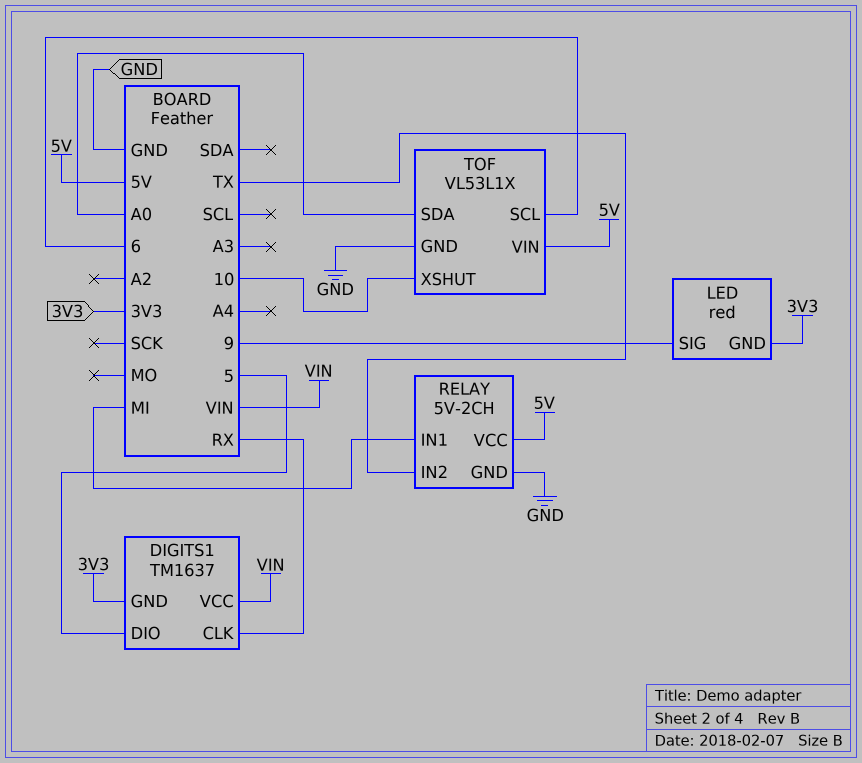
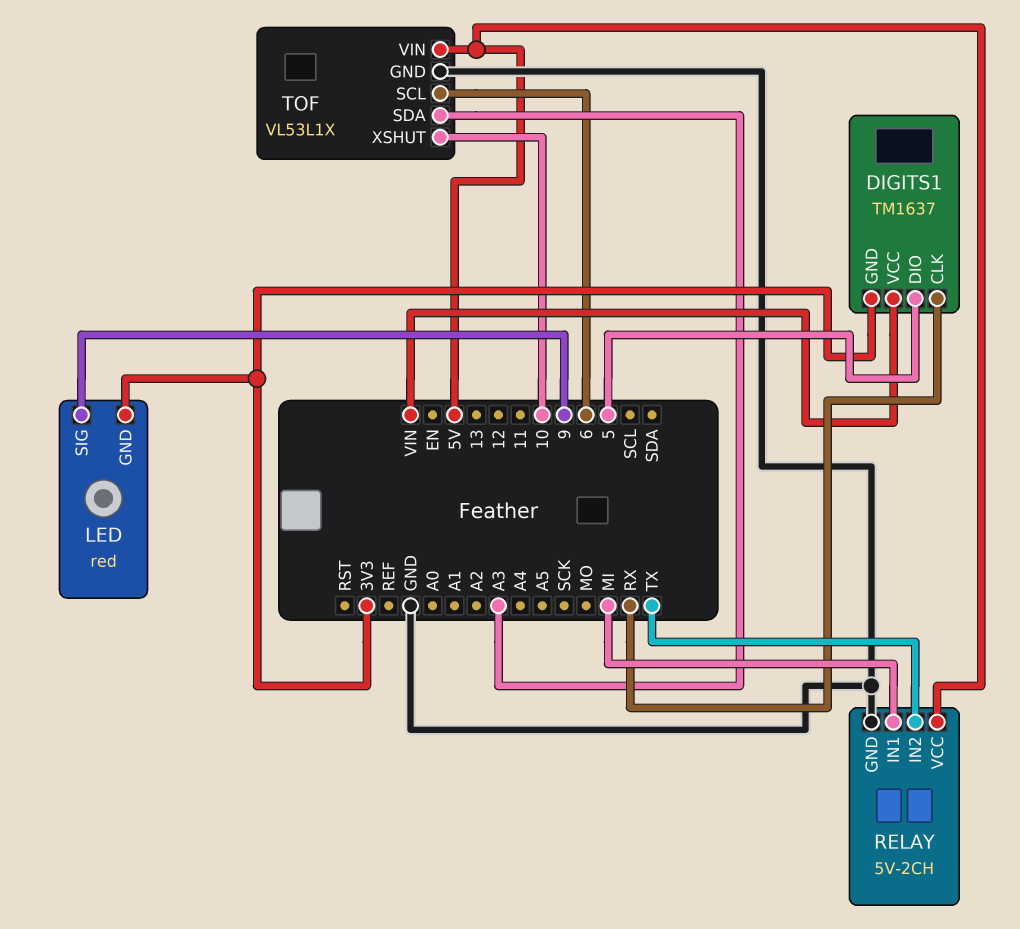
TOF pin SDA: A0 -> A3

